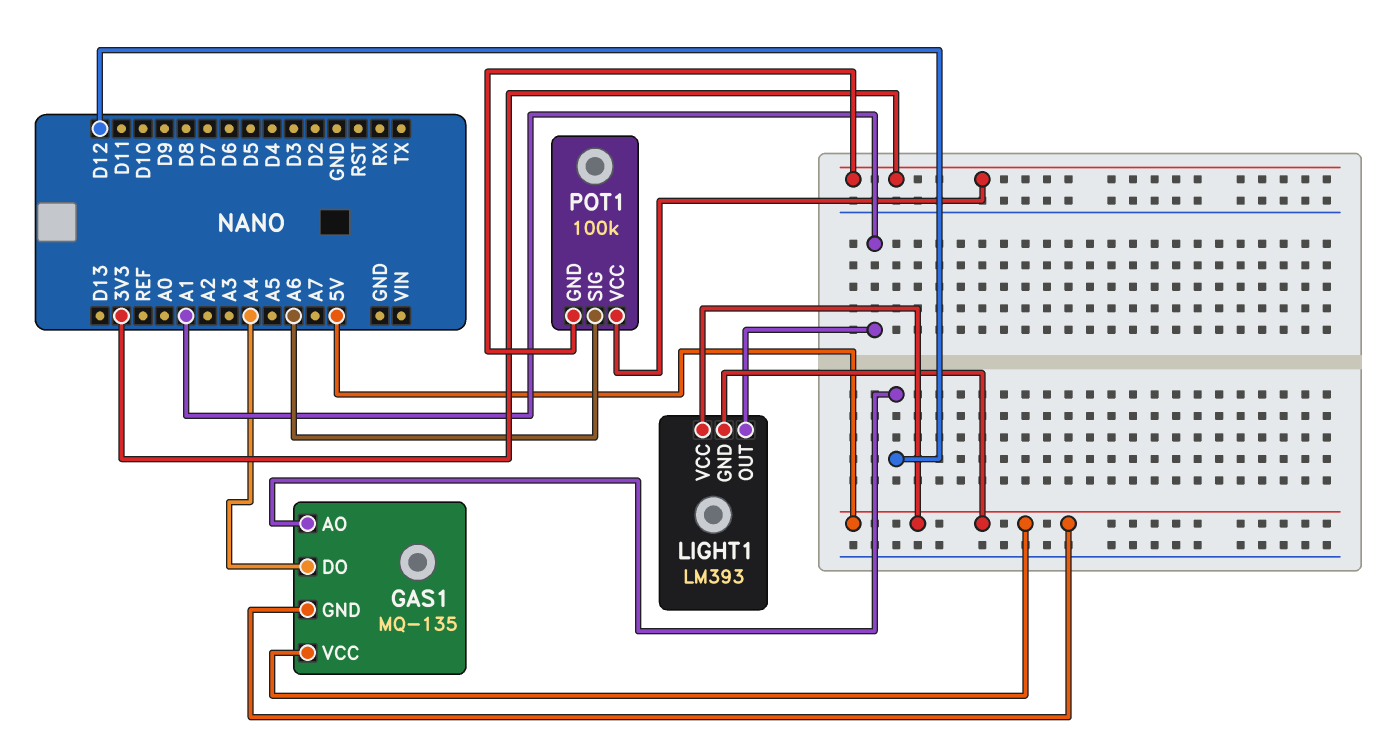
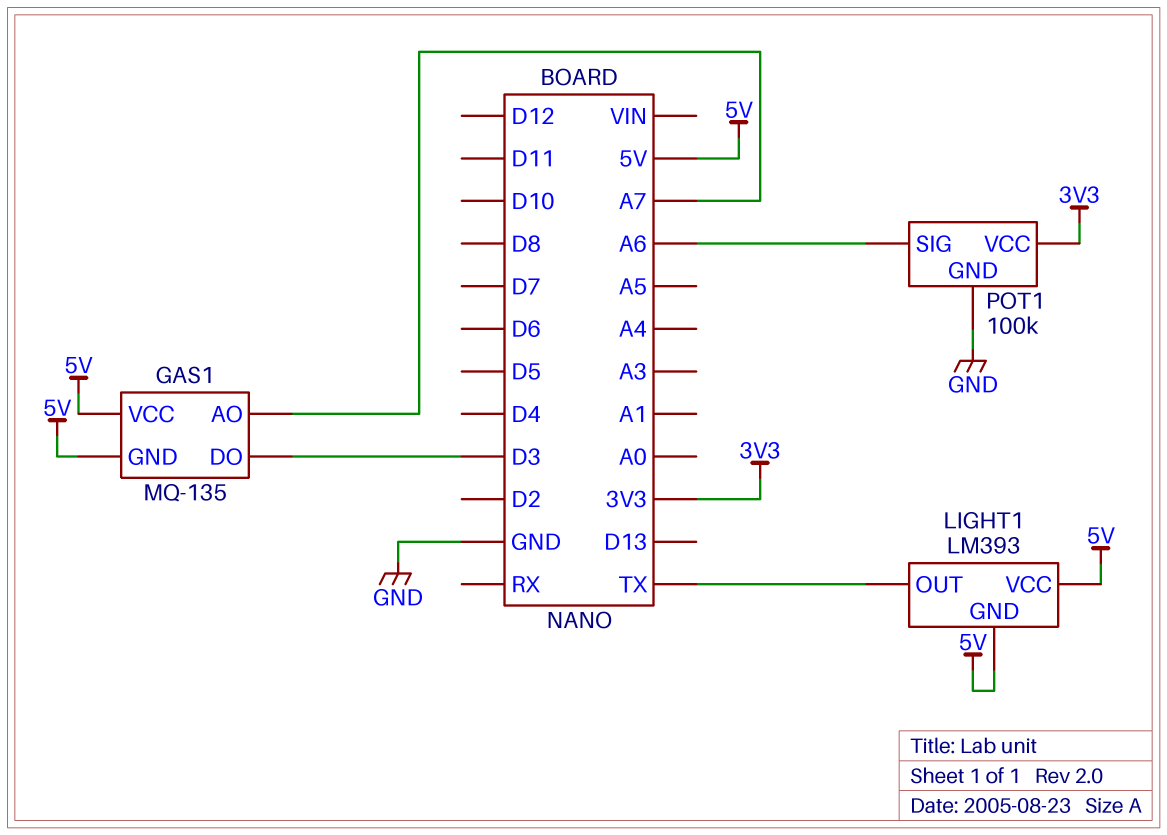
GAS1 pin AO: D12 -> A7
GAS1 pin DO: A4 -> D3
LIGHT1 pin OUT: A1 -> TX
POT1 pin GND: 3V3 -> GND

